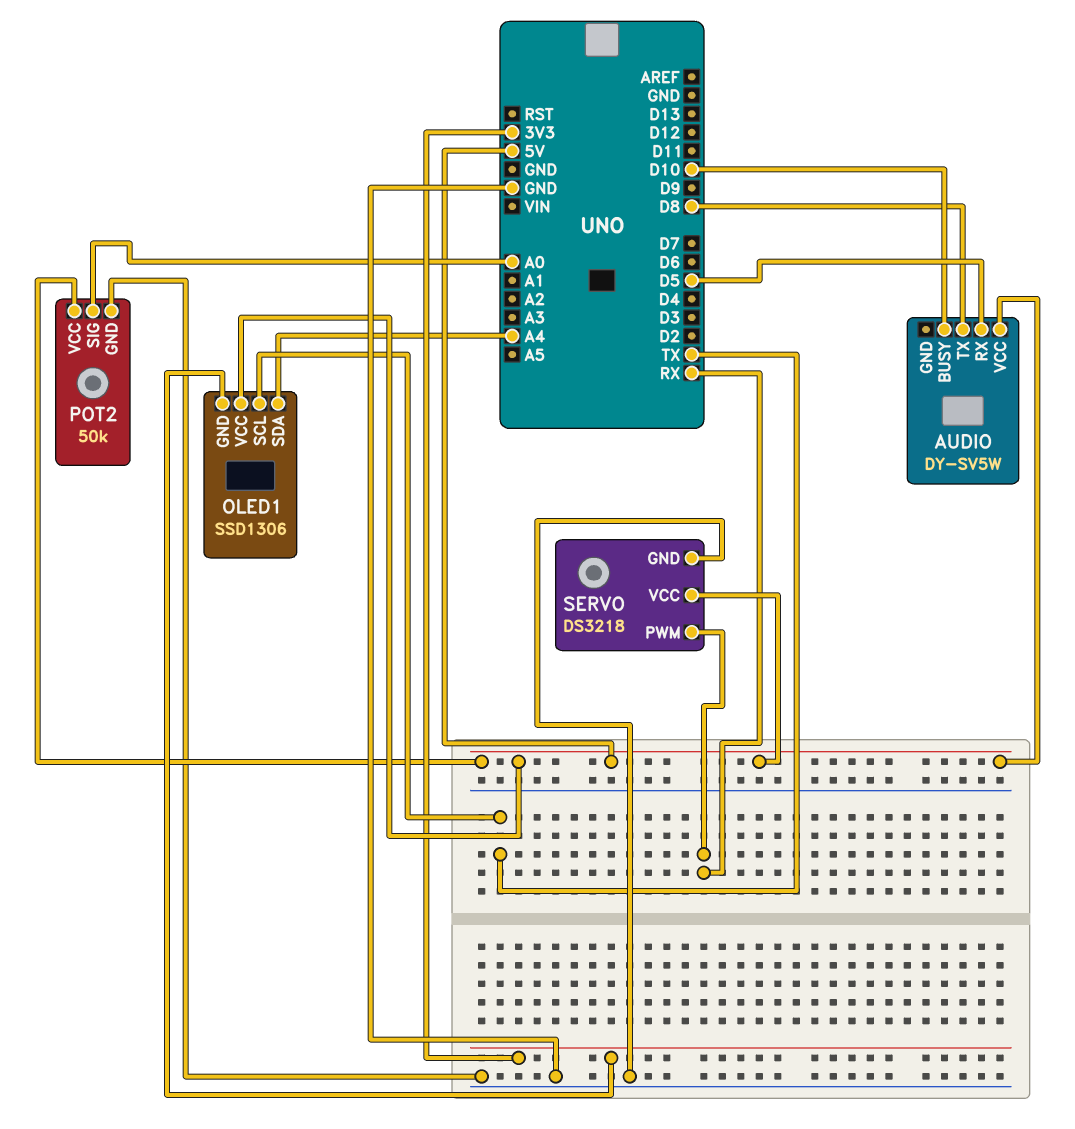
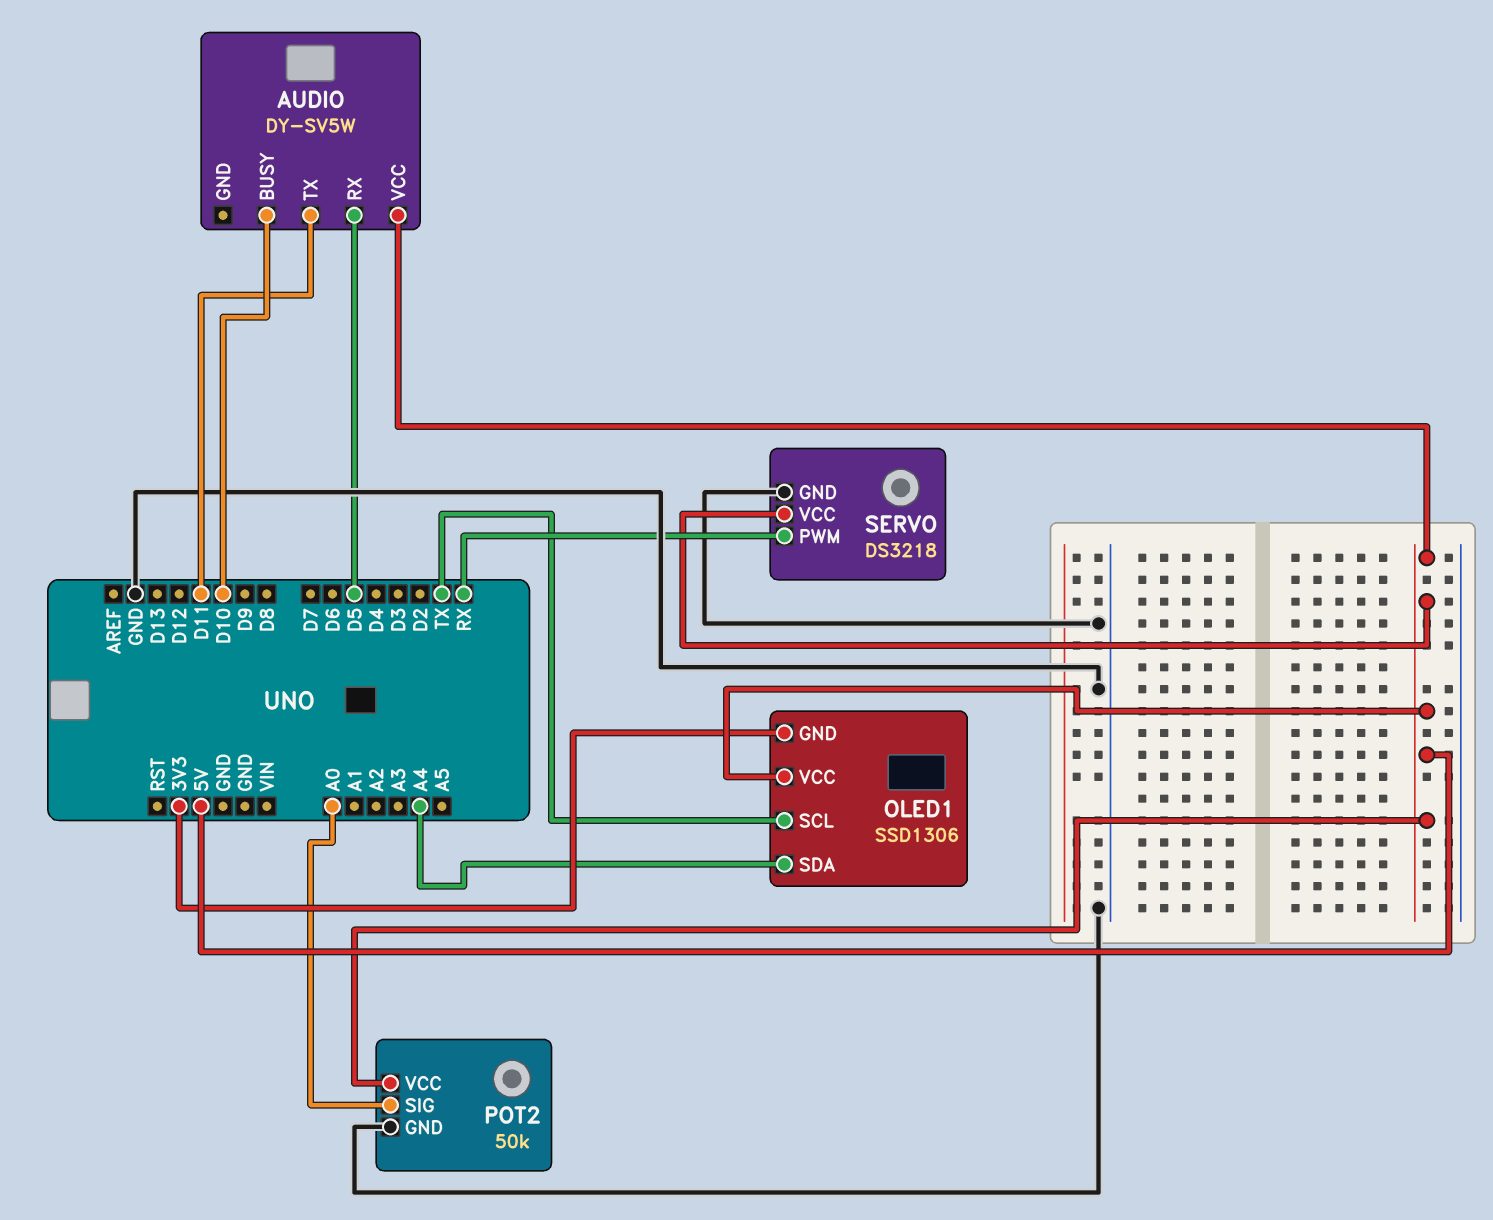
AUDIO pin TX: D8 -> D11

